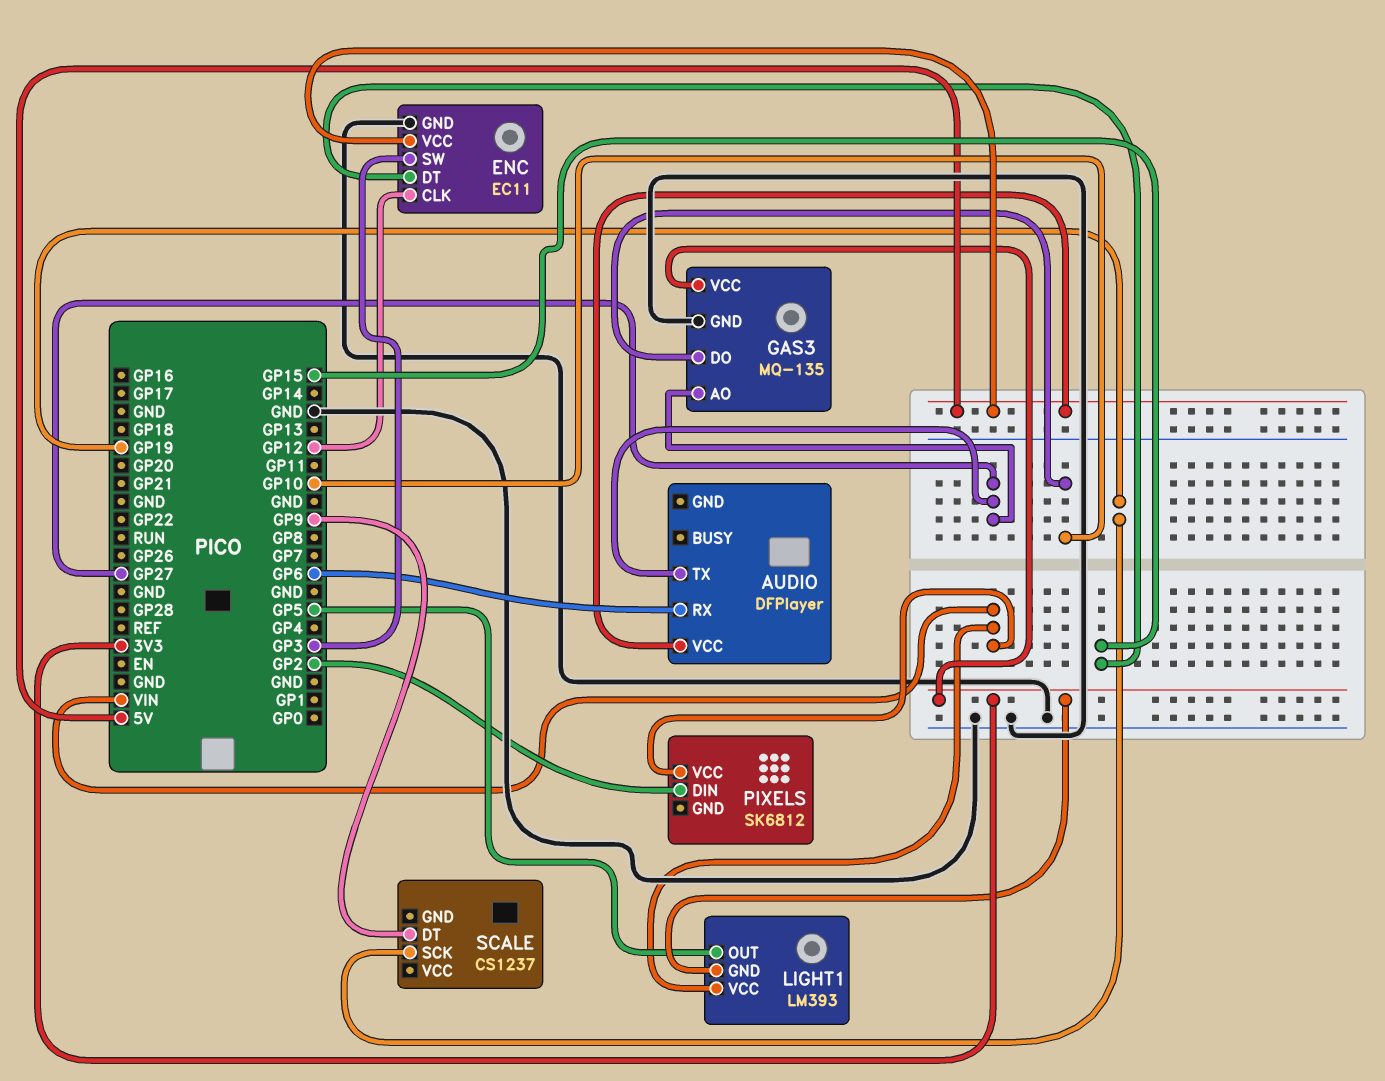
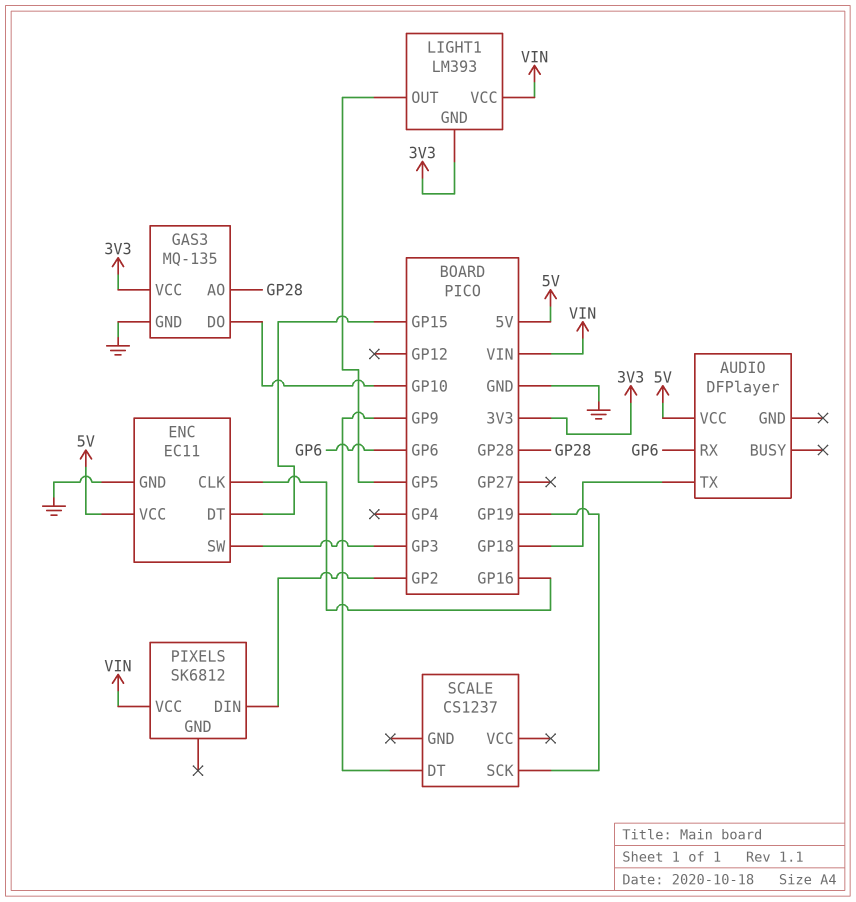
AUDIO pin TX: GP27 -> GP18
ENC pin CLK: GP12 -> GP16
GAS3 pin AO: GP27 -> GP28

